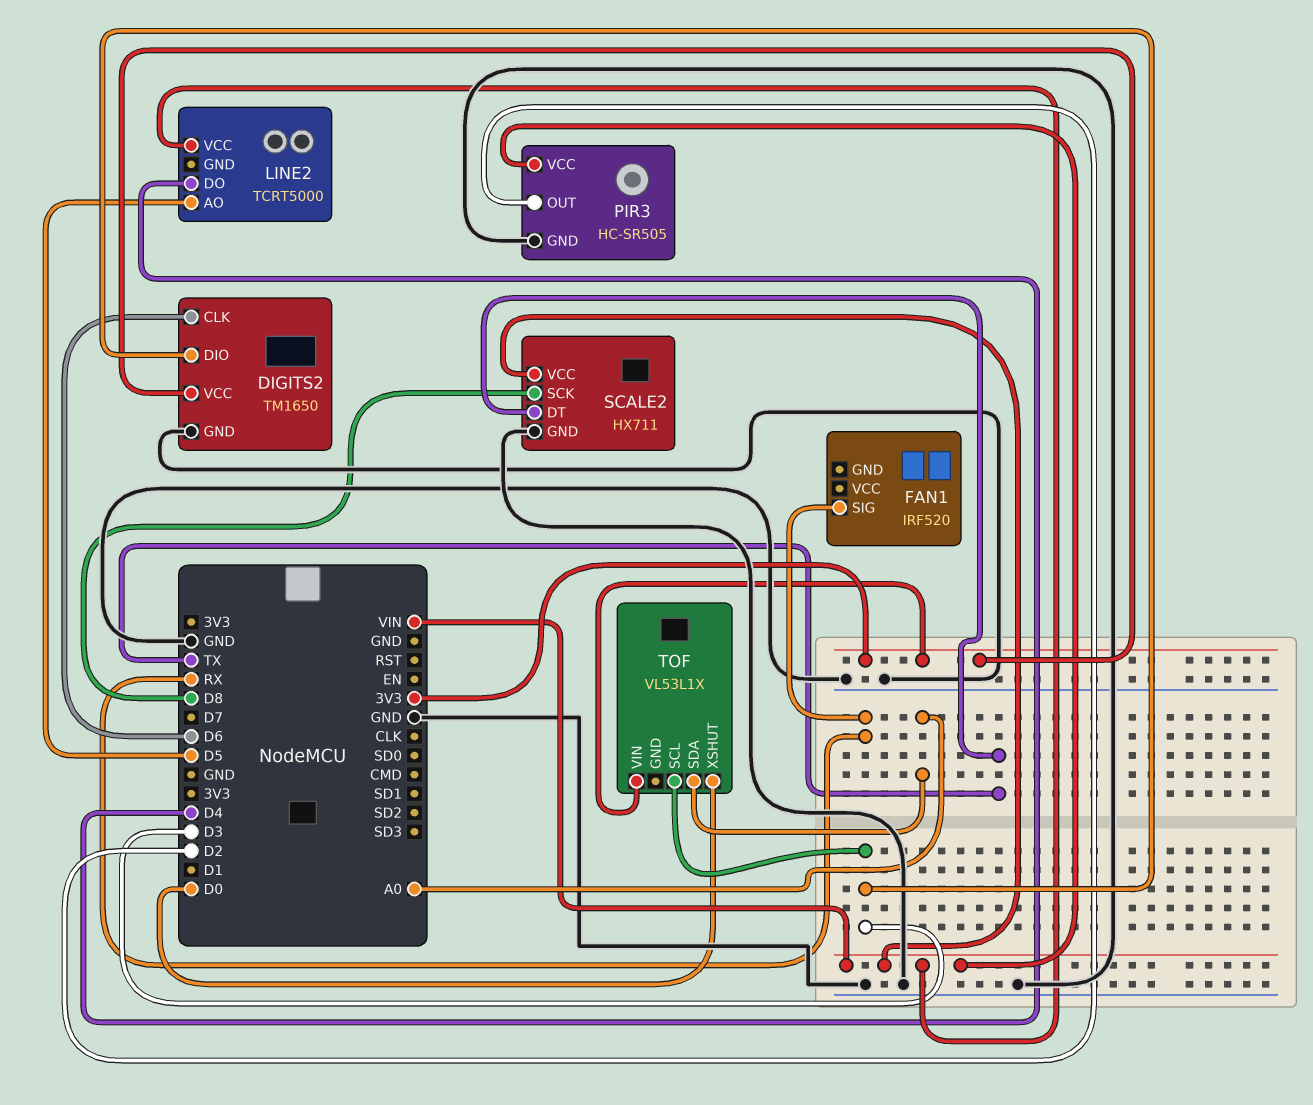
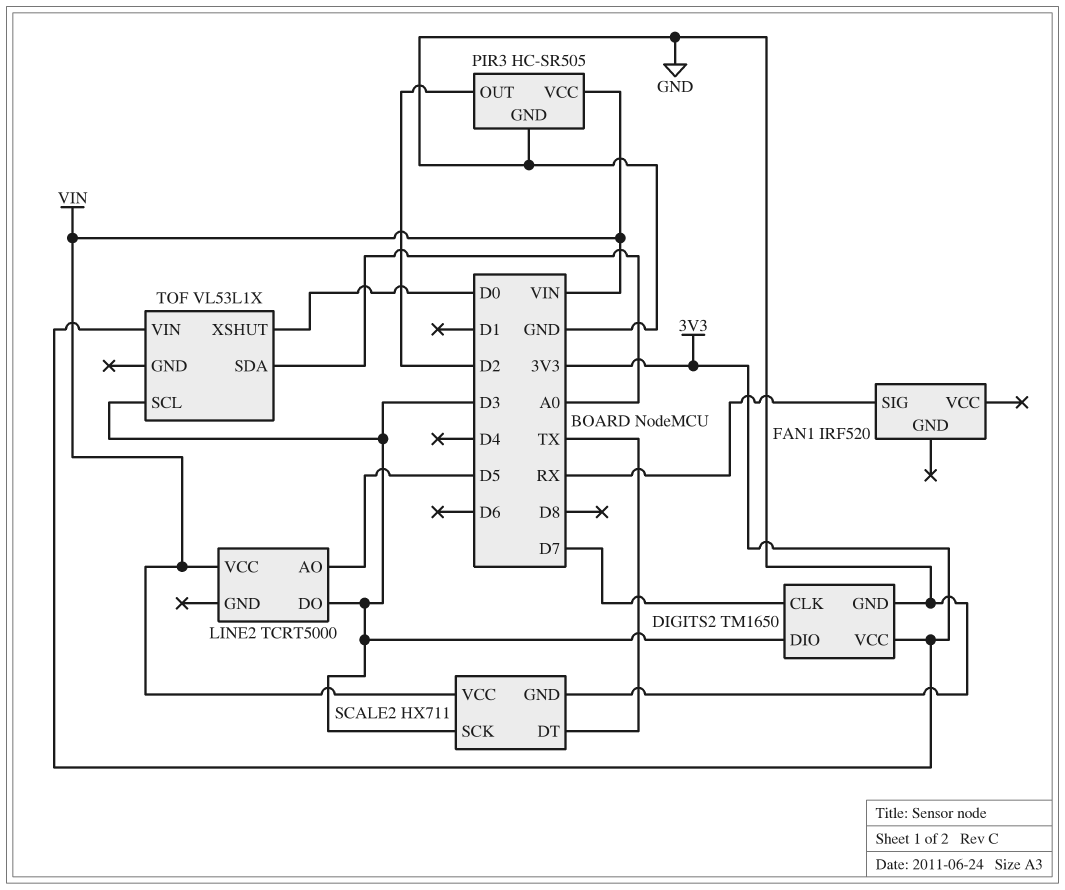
DIGITS2 pin CLK: D6 -> D7
LINE2 pin DO: D4 -> D3
SCALE2 pin SCK: D8 -> D3

